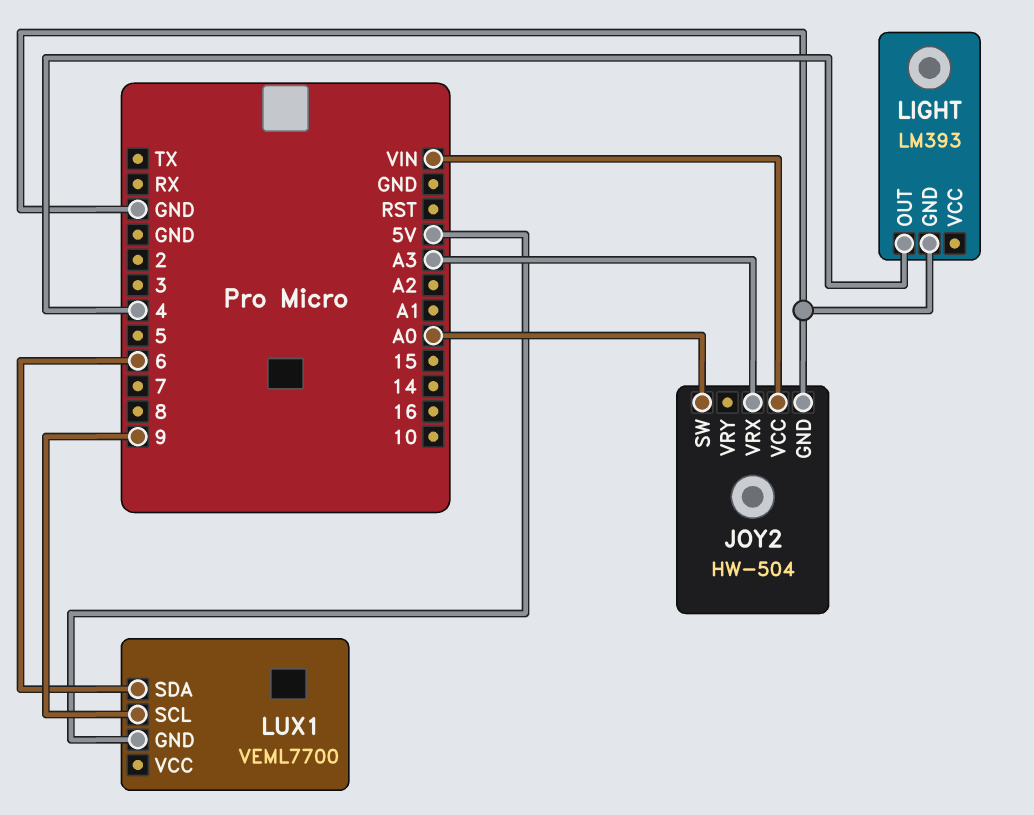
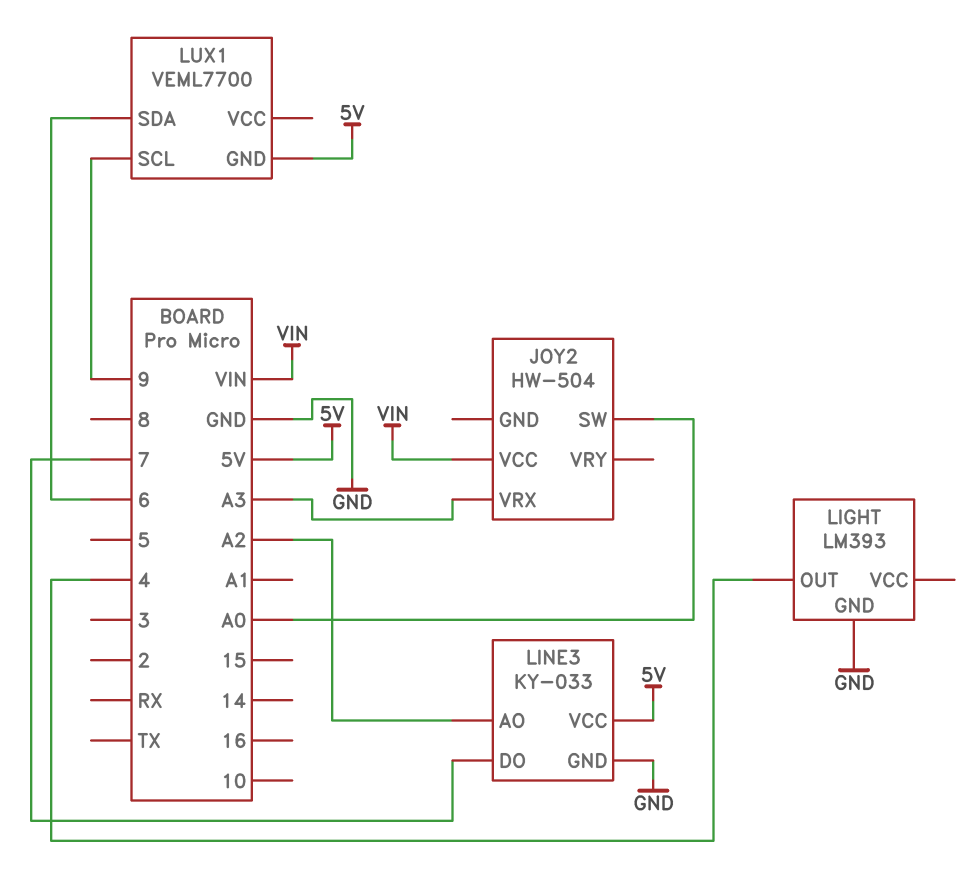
JOY2 pin GND: GND -> none
LINE3: none -> KY-033
LINE3 pin AO: none -> A2
LINE3 pin DO: none -> 7
LINE3 pin GND: none -> GND
LINE3 pin VCC: none -> 5V

